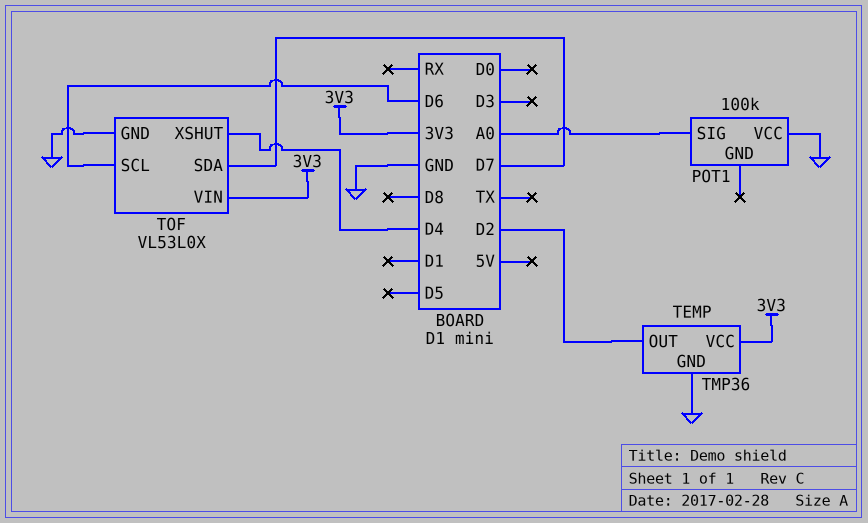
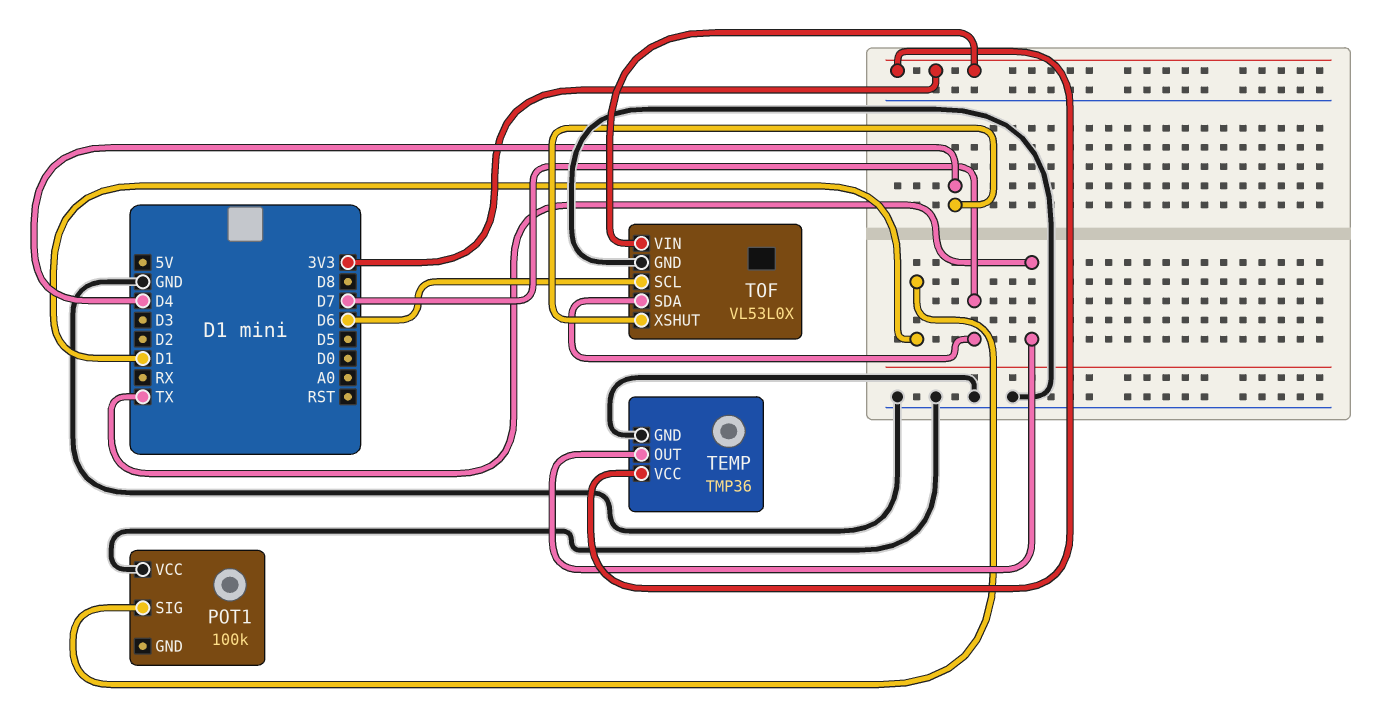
POT1 pin SIG: A0 -> D1
TEMP pin OUT: D2 -> TX

